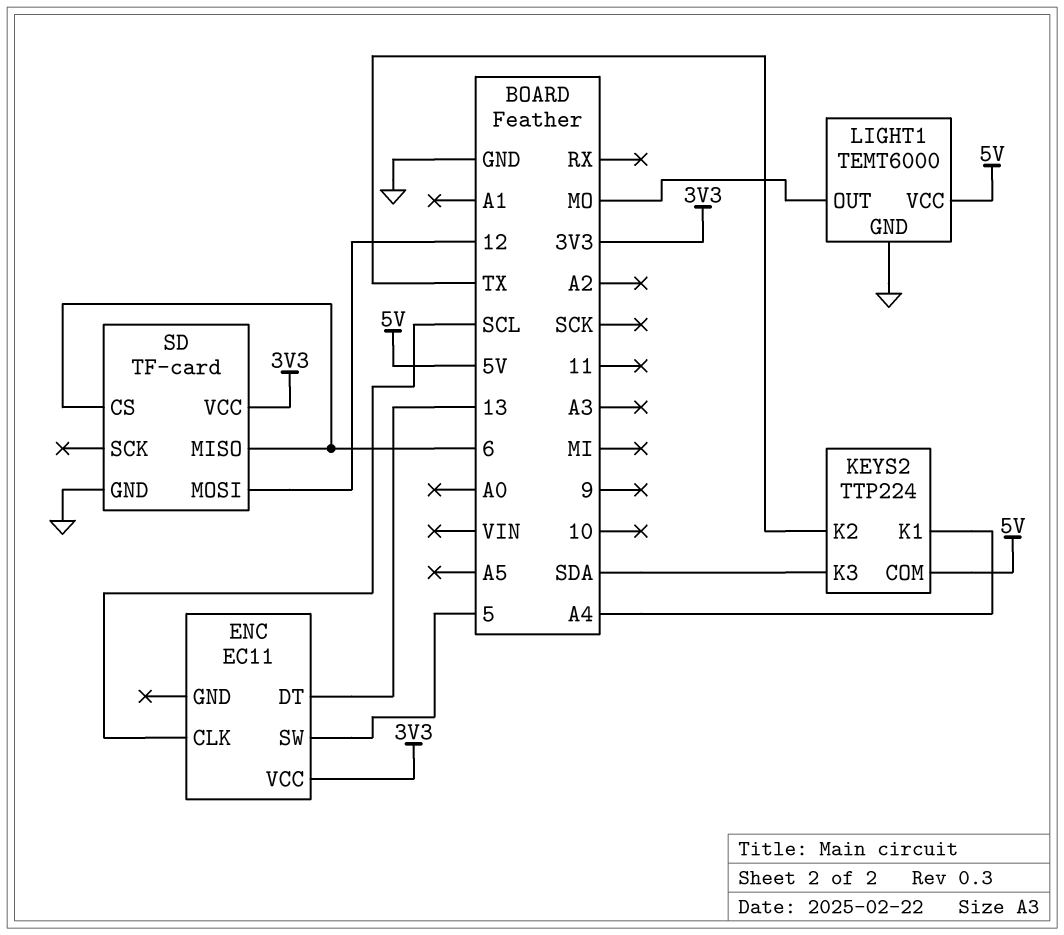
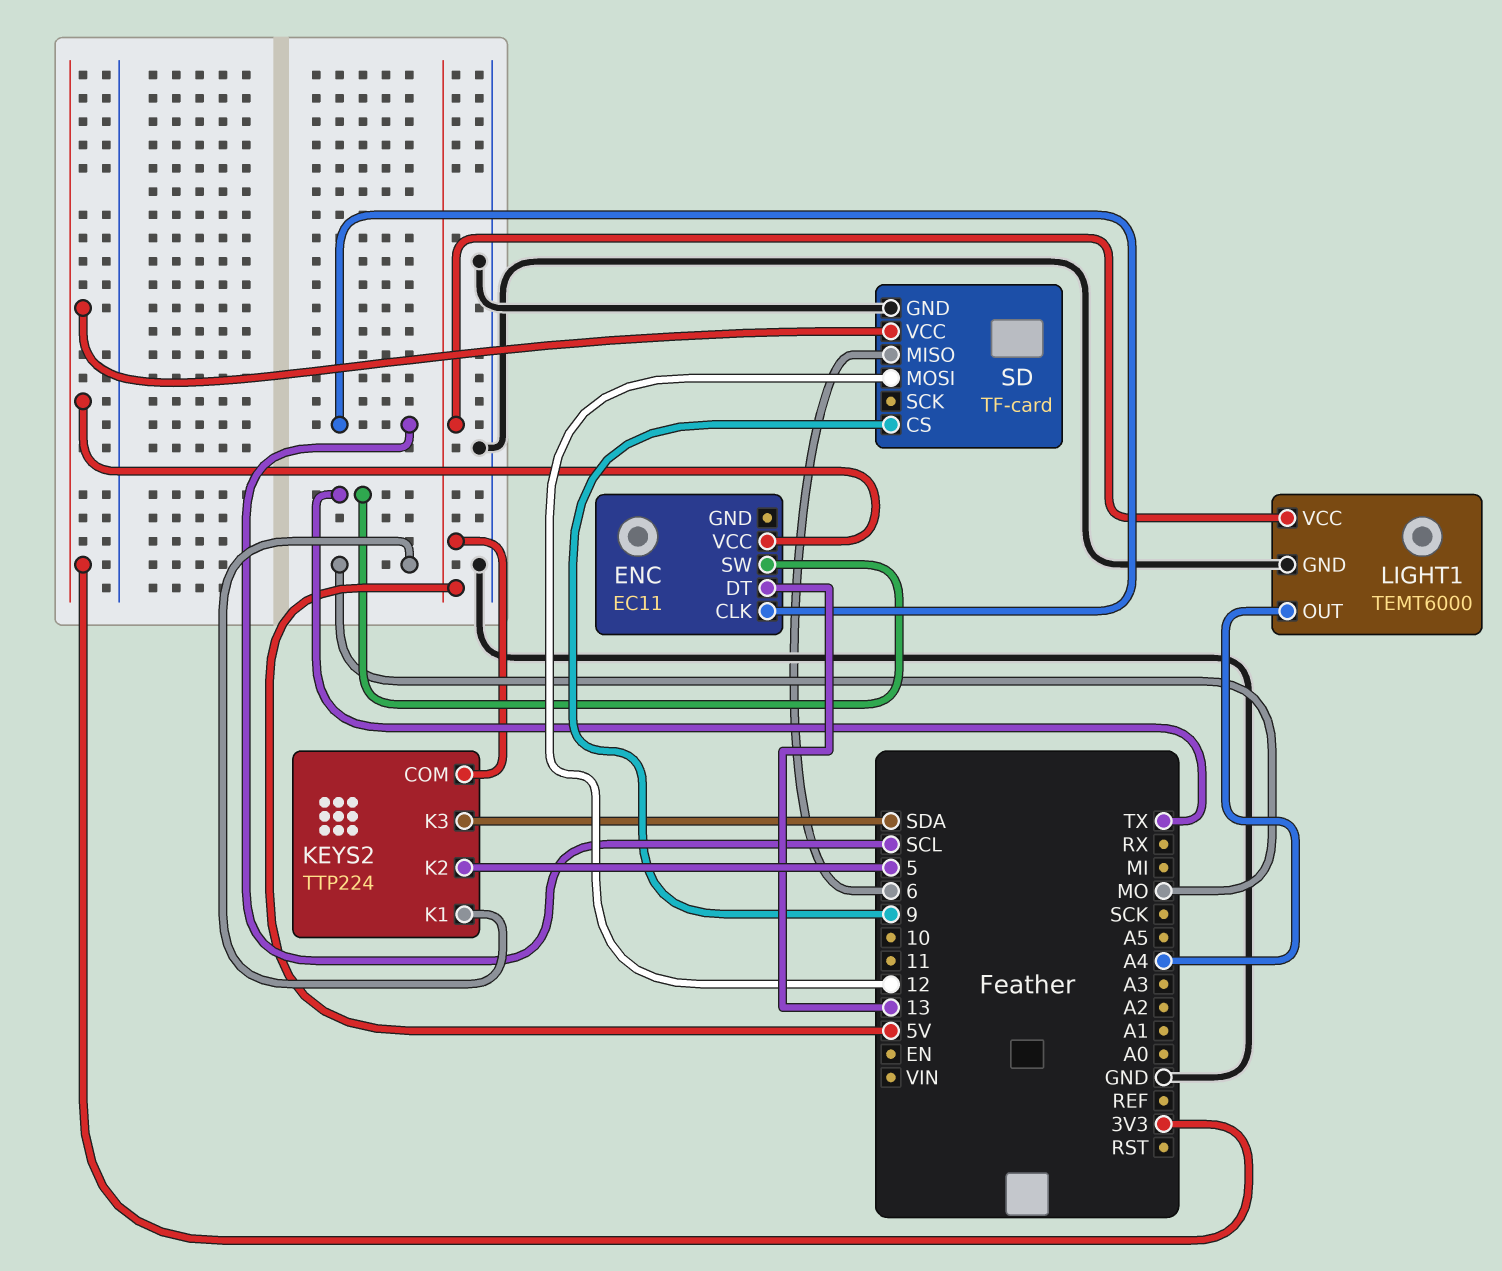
ENC pin SW: 5 -> TX
KEYS2 pin K1: A4 -> MO
KEYS2 pin K2: TX -> 5
LIGHT1 pin OUT: MO -> A4
SD pin CS: 6 -> 9

